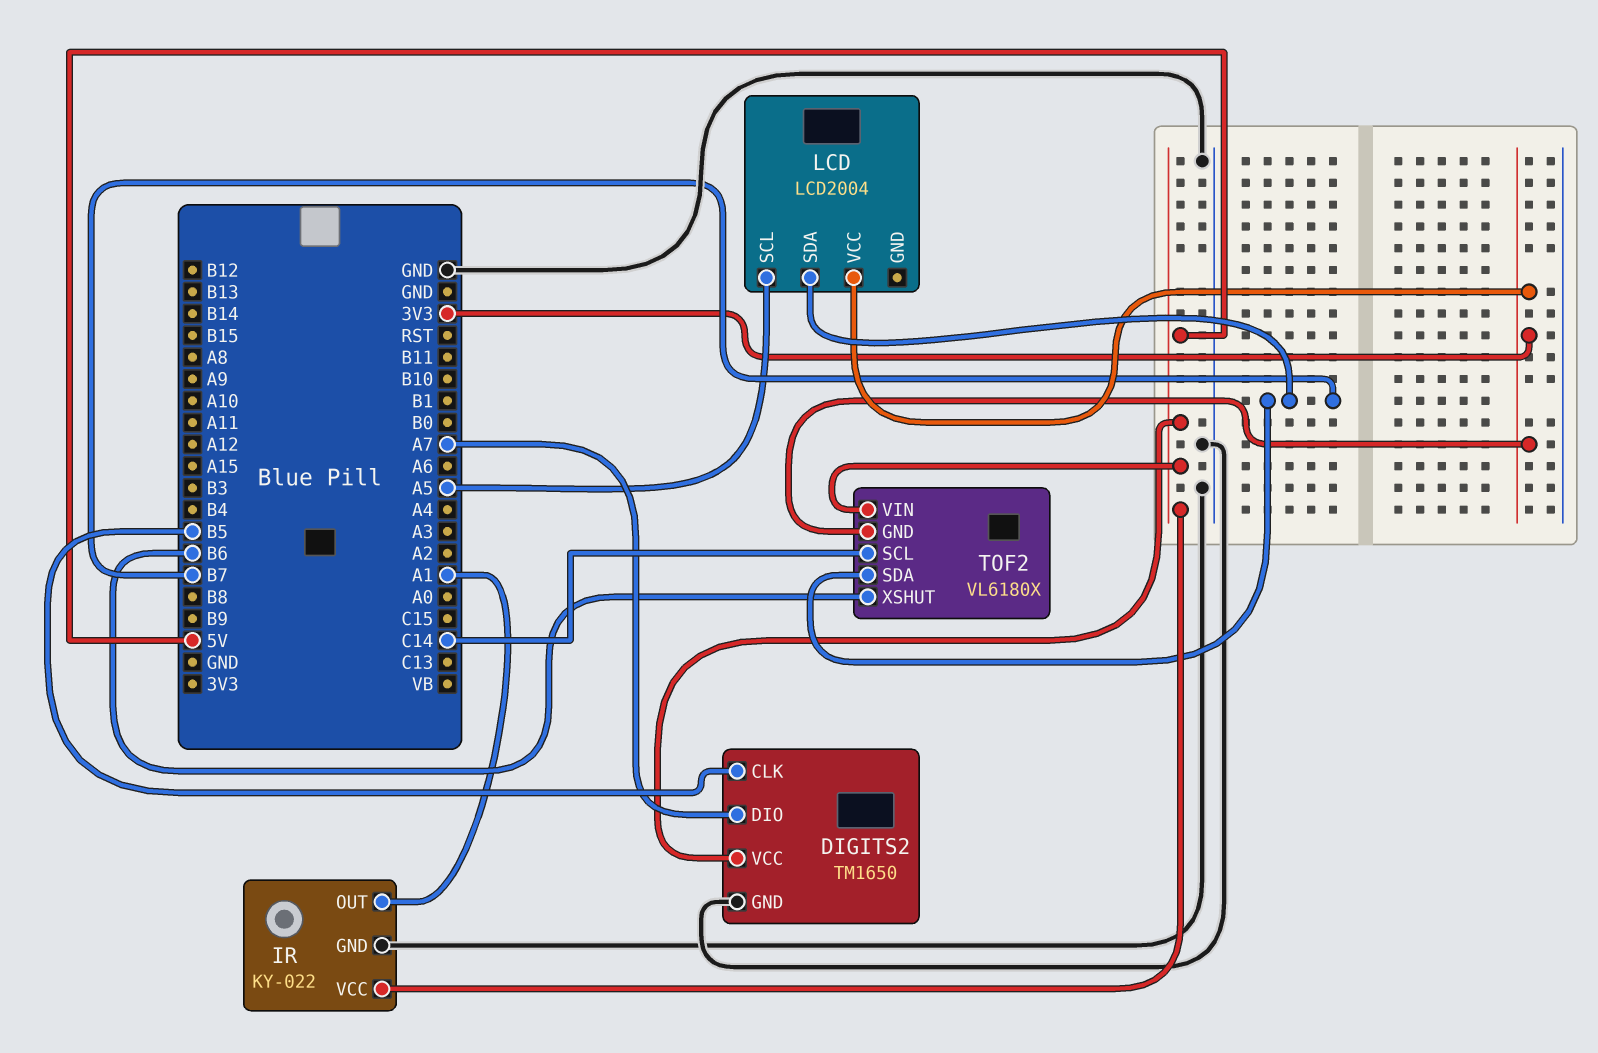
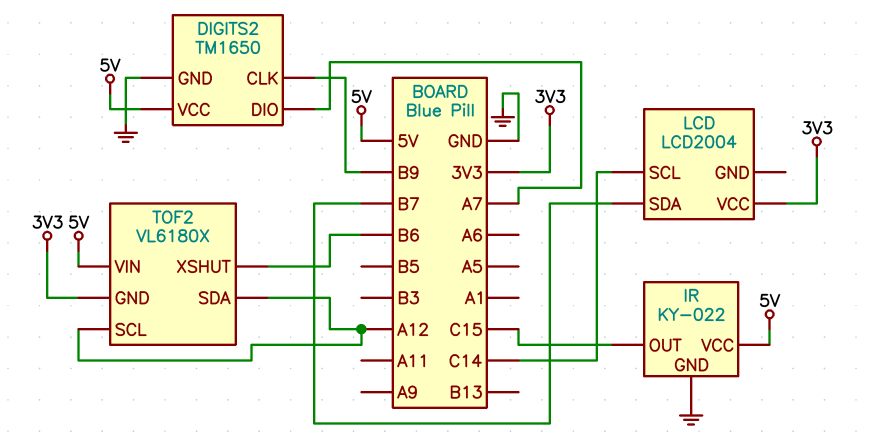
DIGITS2 pin CLK: B5 -> B9
IR pin OUT: A1 -> C15
LCD pin SCL: A5 -> C14
TOF2 pin SCL: C14 -> A12
TOF2 pin SDA: B7 -> A12

